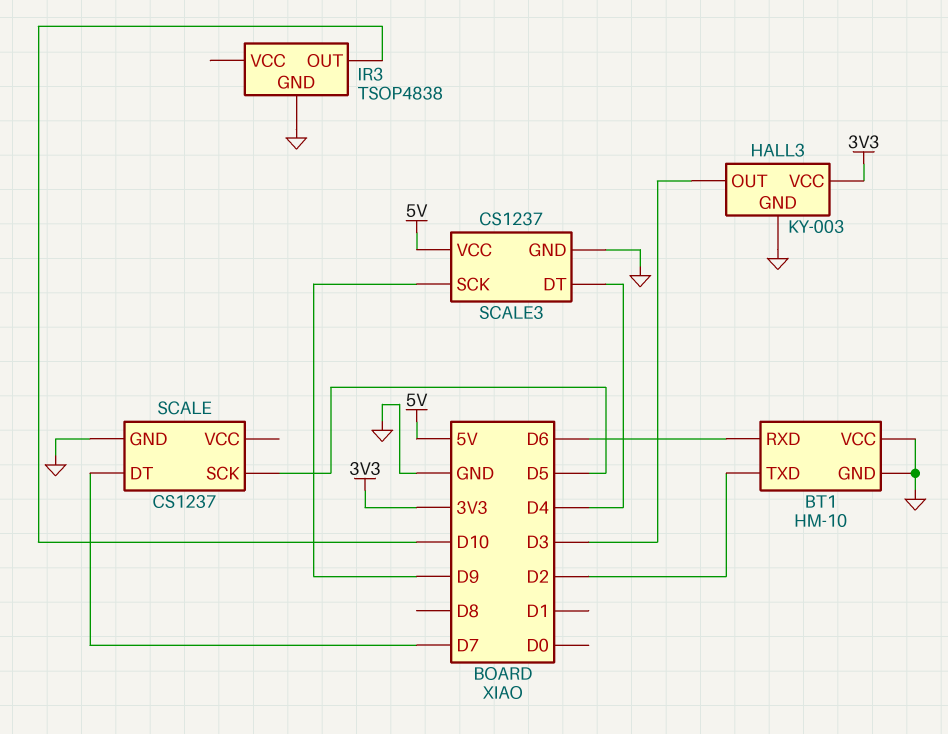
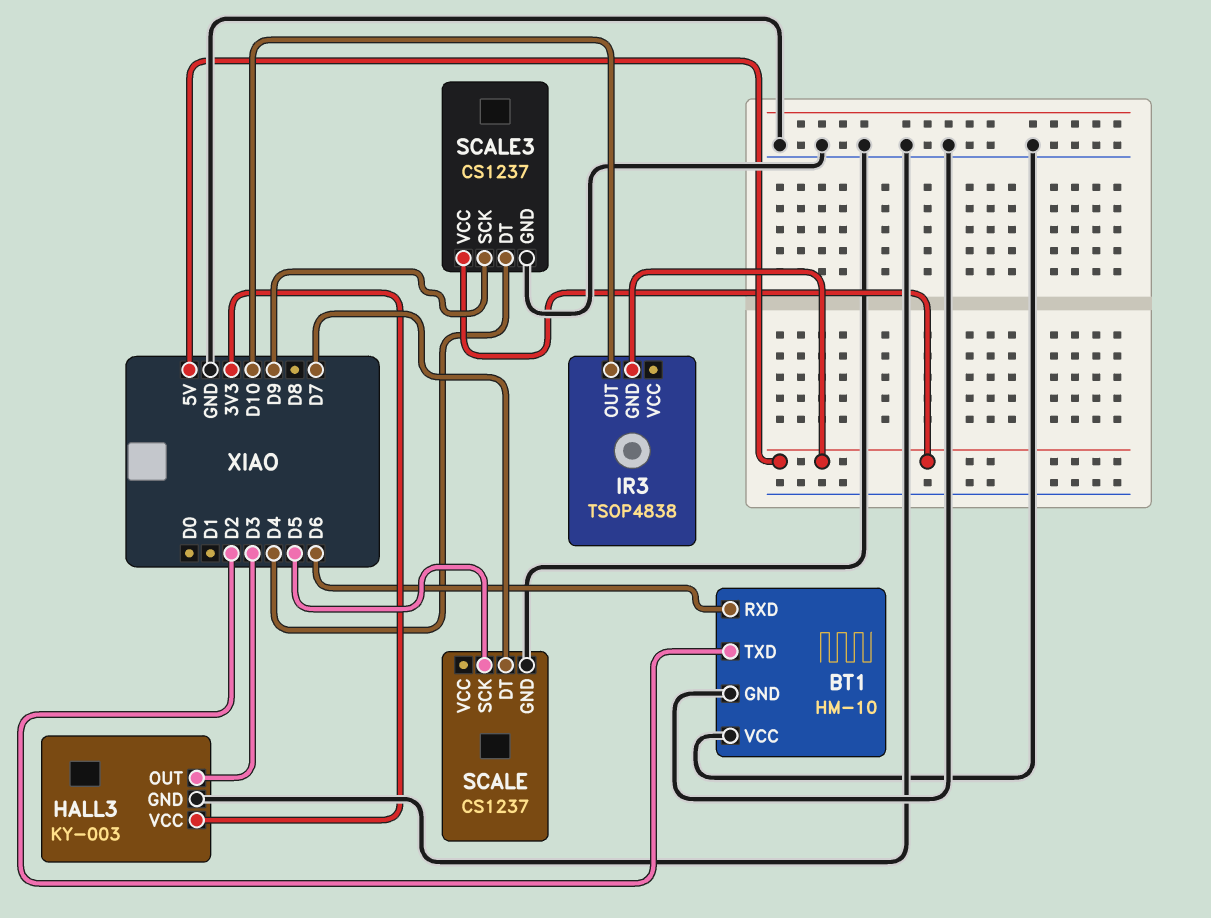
IR3 pin GND: GND -> 5V

